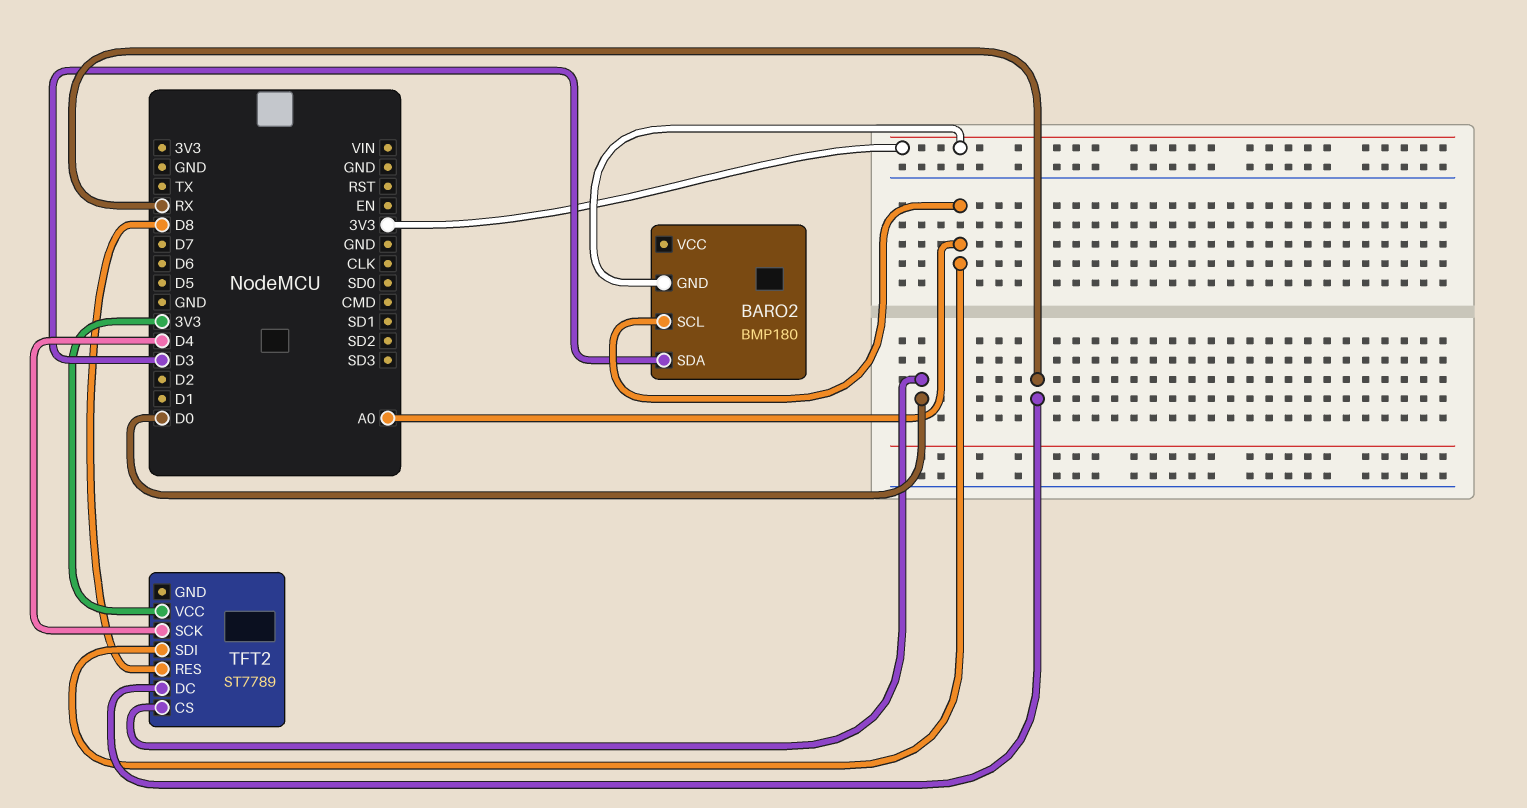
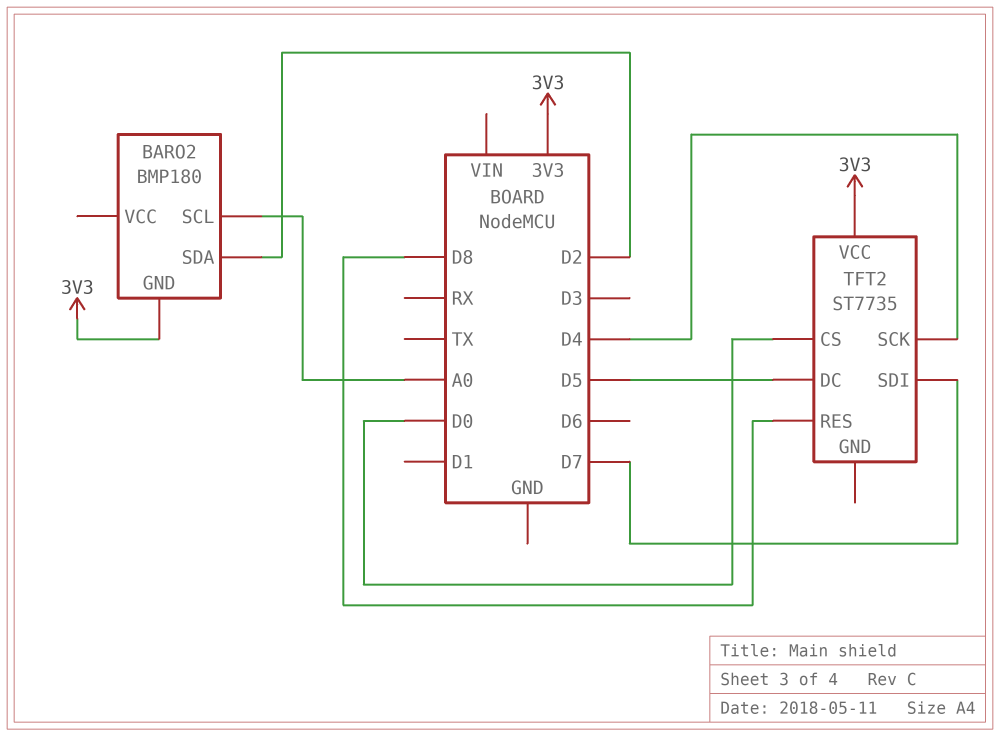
BARO2 pin SDA: D3 -> D2
TFT2: ST7789 -> ST7735
TFT2 pin DC: RX -> D5
TFT2 pin SDI: A0 -> D7

